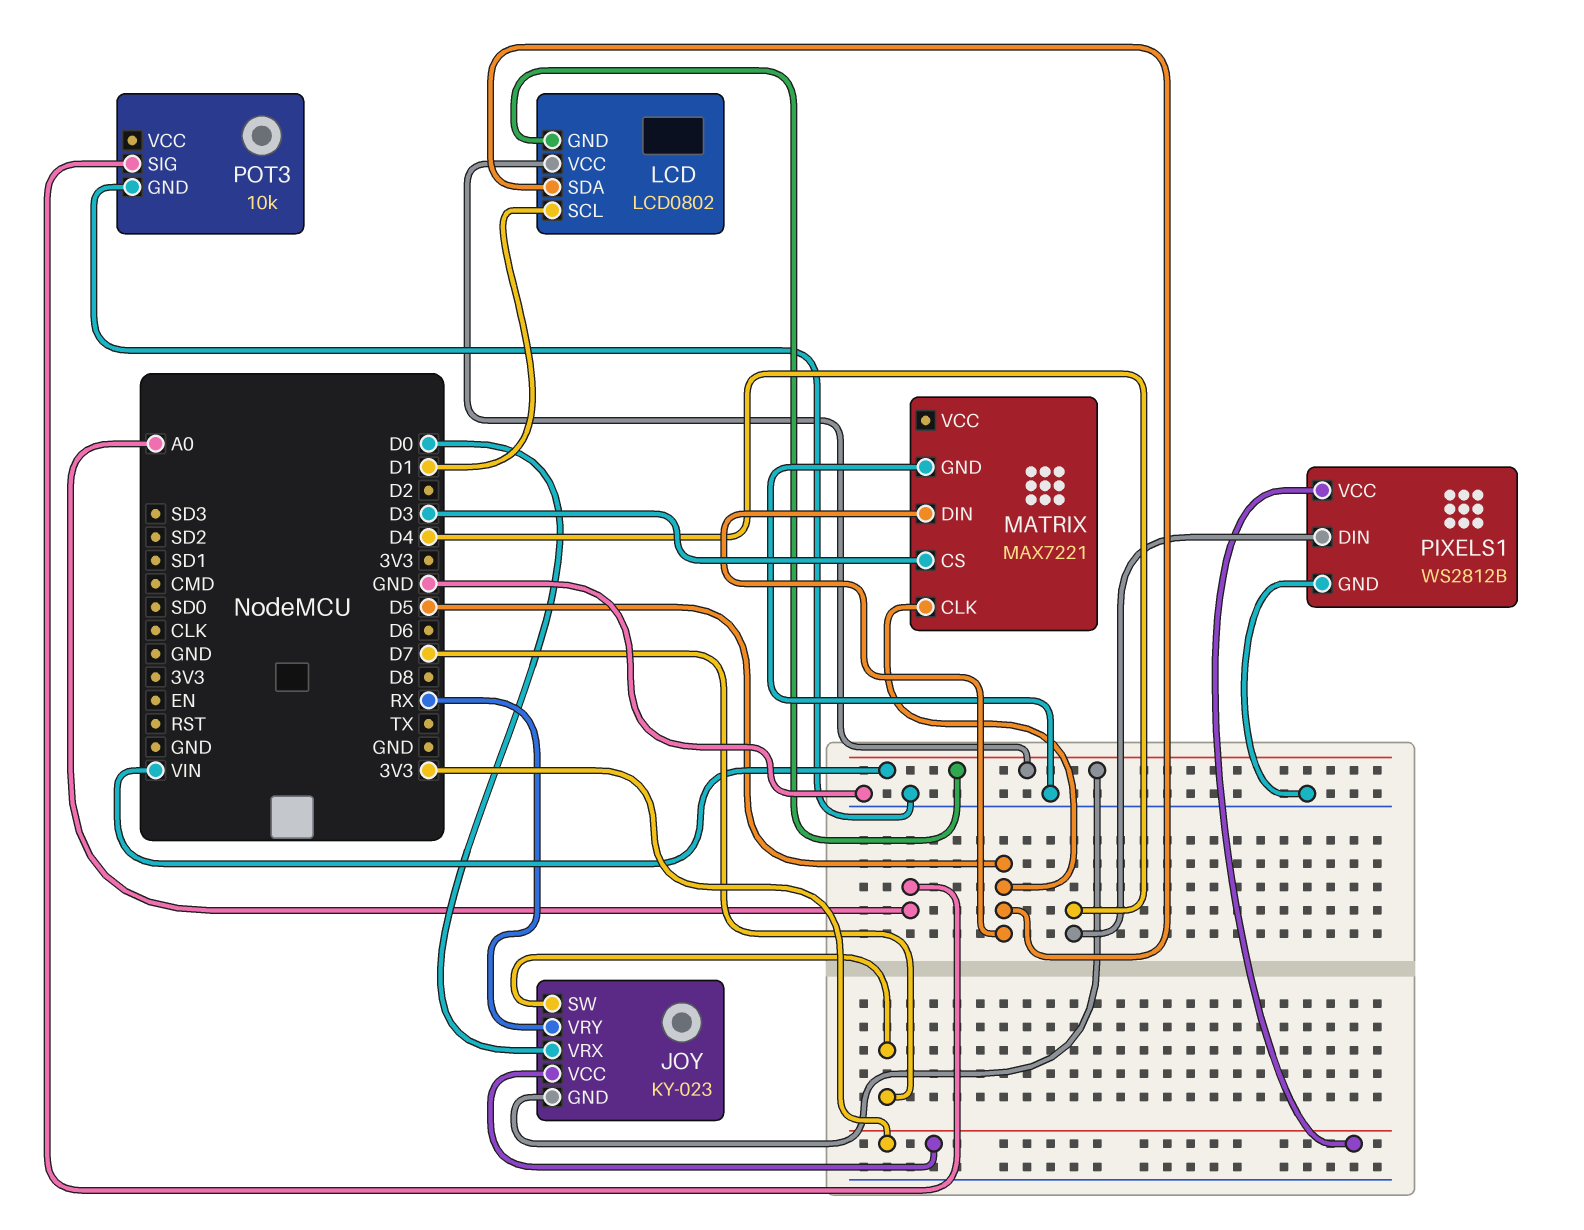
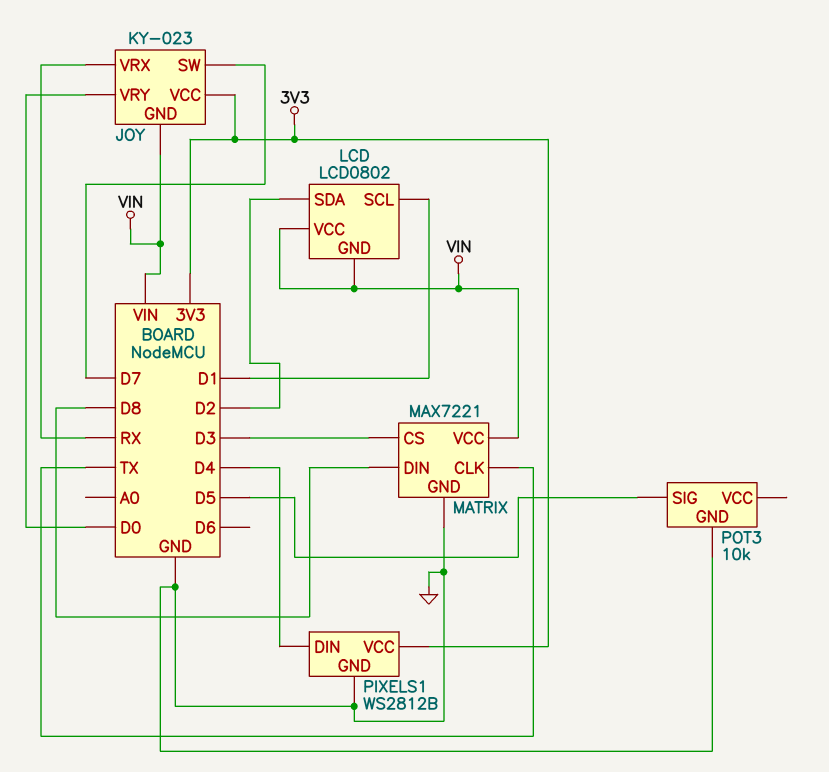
JOY pin VRX: D0 -> RX
JOY pin VRY: RX -> D0
LCD pin SDA: D5 -> D2
MATRIX pin CLK: D5 -> TX
MATRIX pin DIN: D5 -> D8
MATRIX pin VCC: none -> VIN
POT3 pin SIG: A0 -> D5

